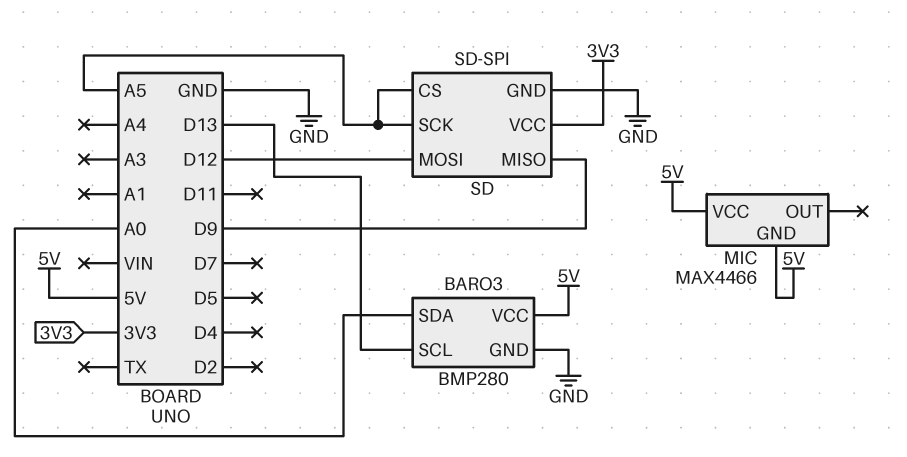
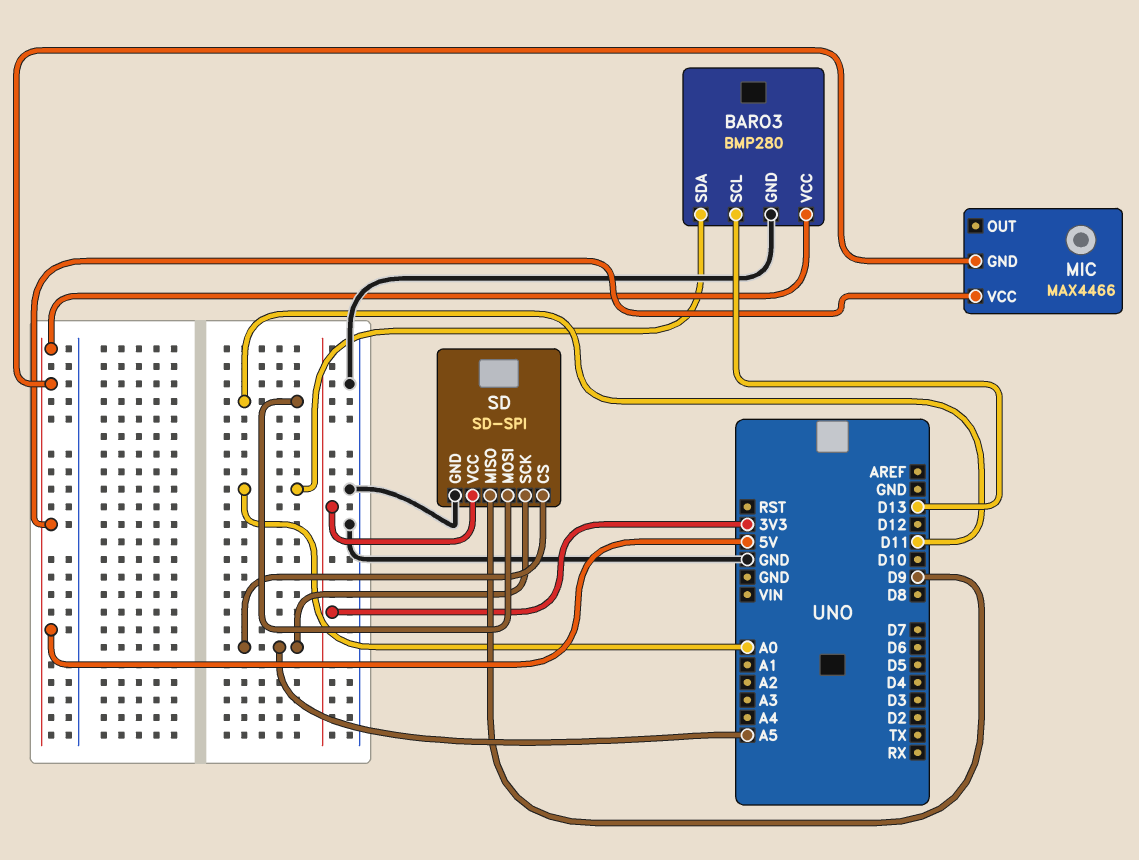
SD pin MOSI: D12 -> D11

